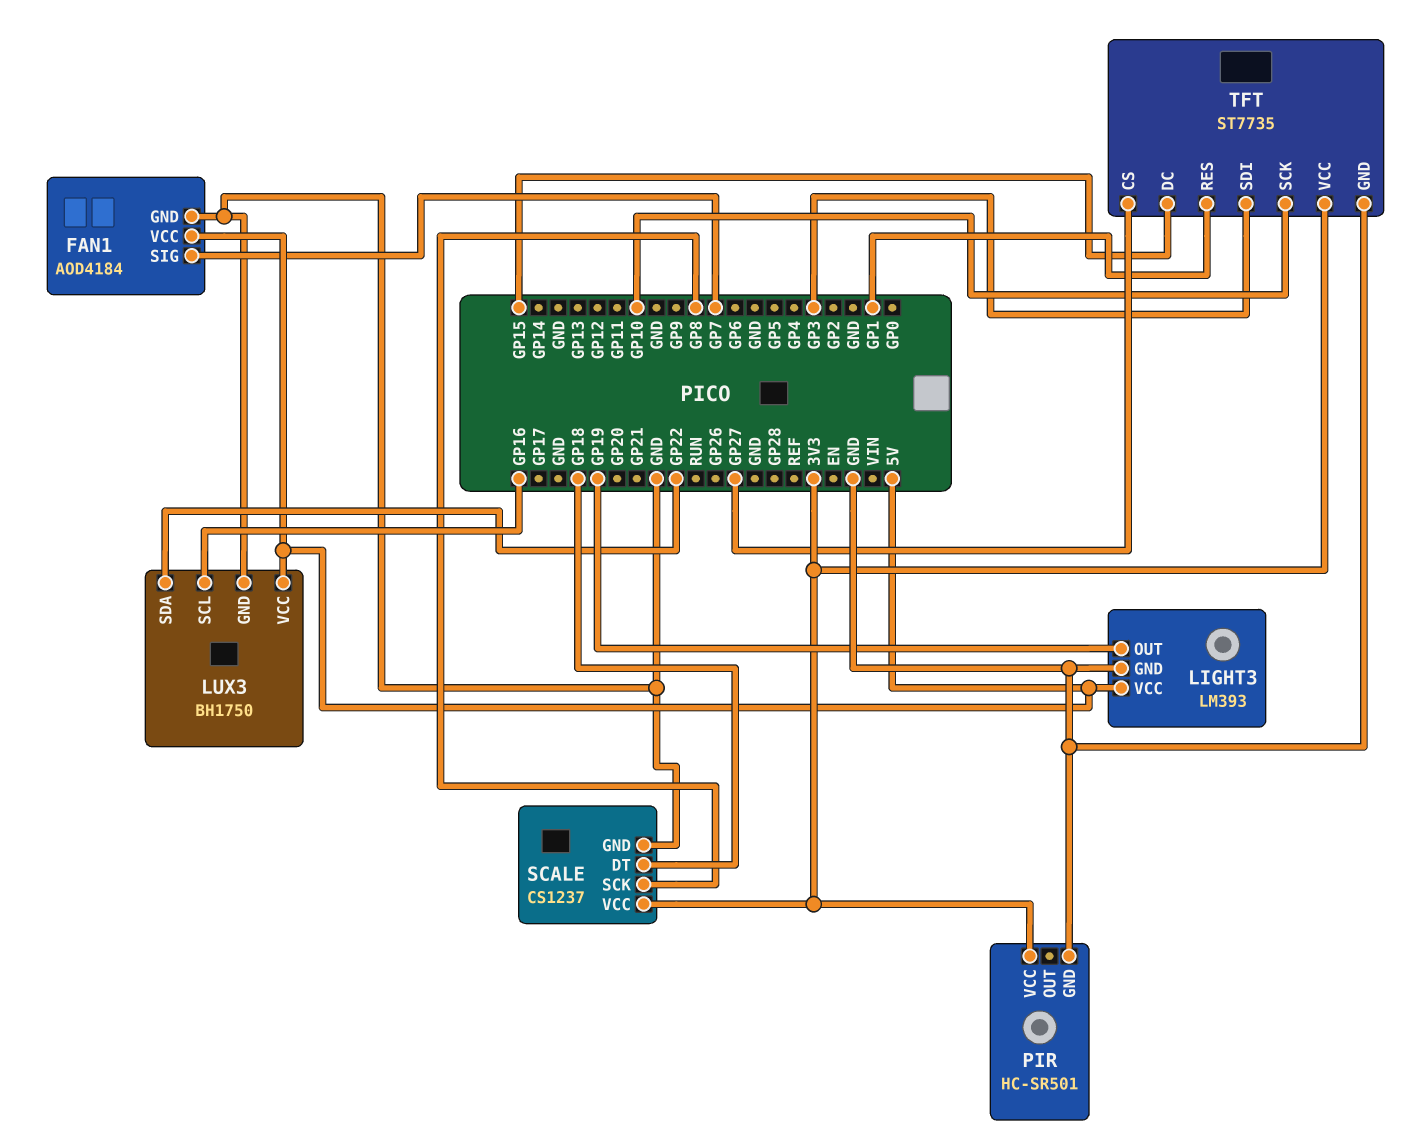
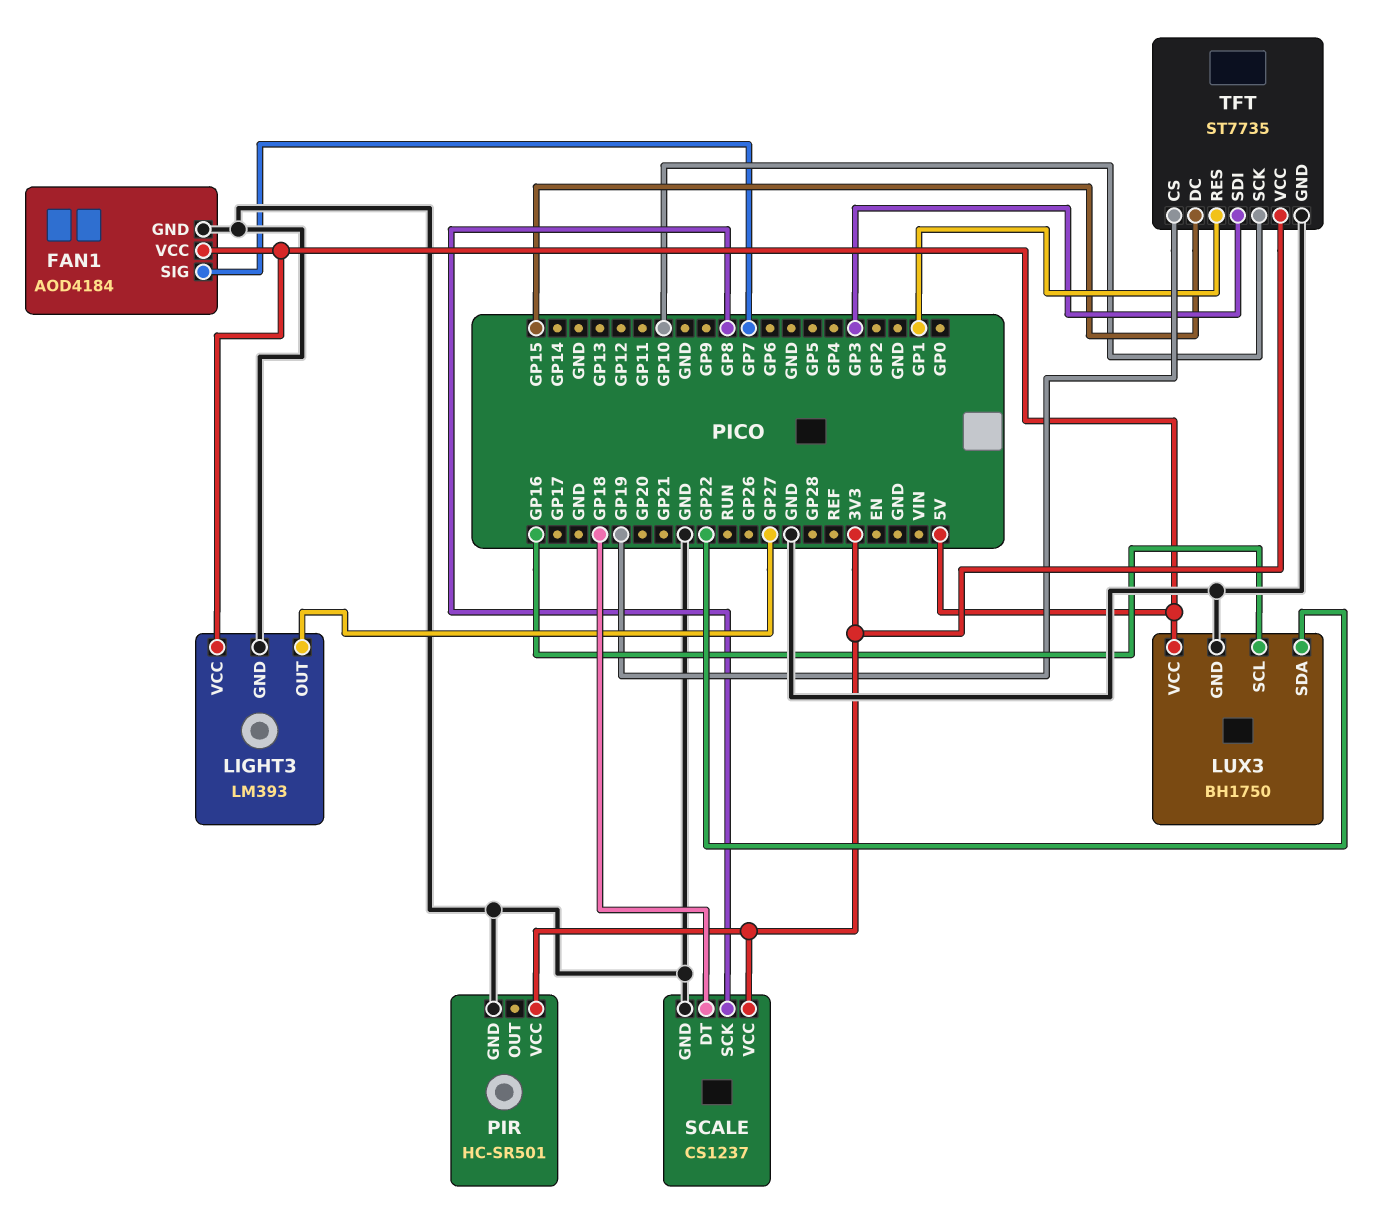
LIGHT3 pin OUT: GP19 -> GP27
TFT pin CS: GP27 -> GP19

